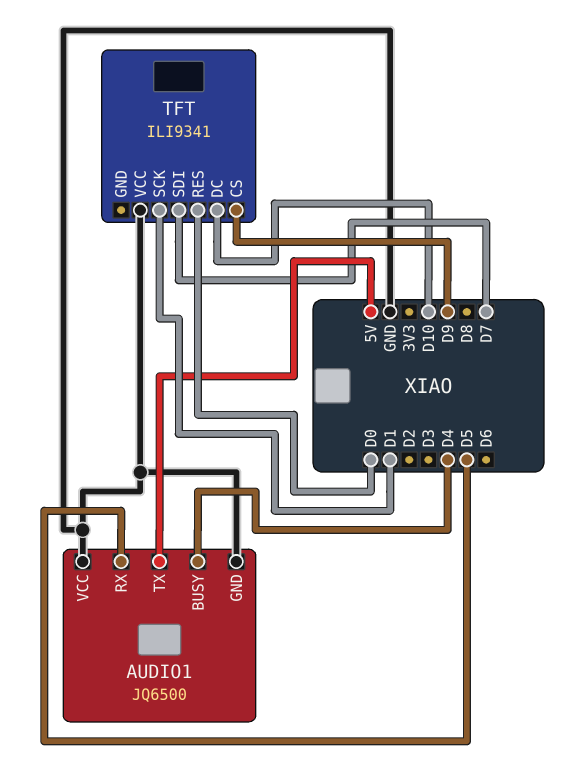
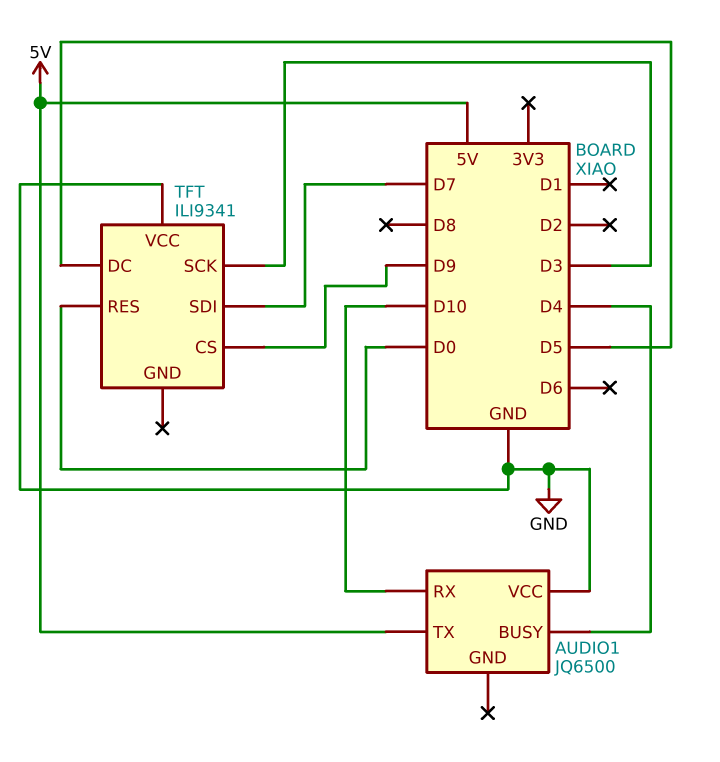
AUDIO1 pin GND: GND -> none
AUDIO1 pin RX: D5 -> D10
TFT pin DC: D10 -> D5
TFT pin SCK: D1 -> D3

